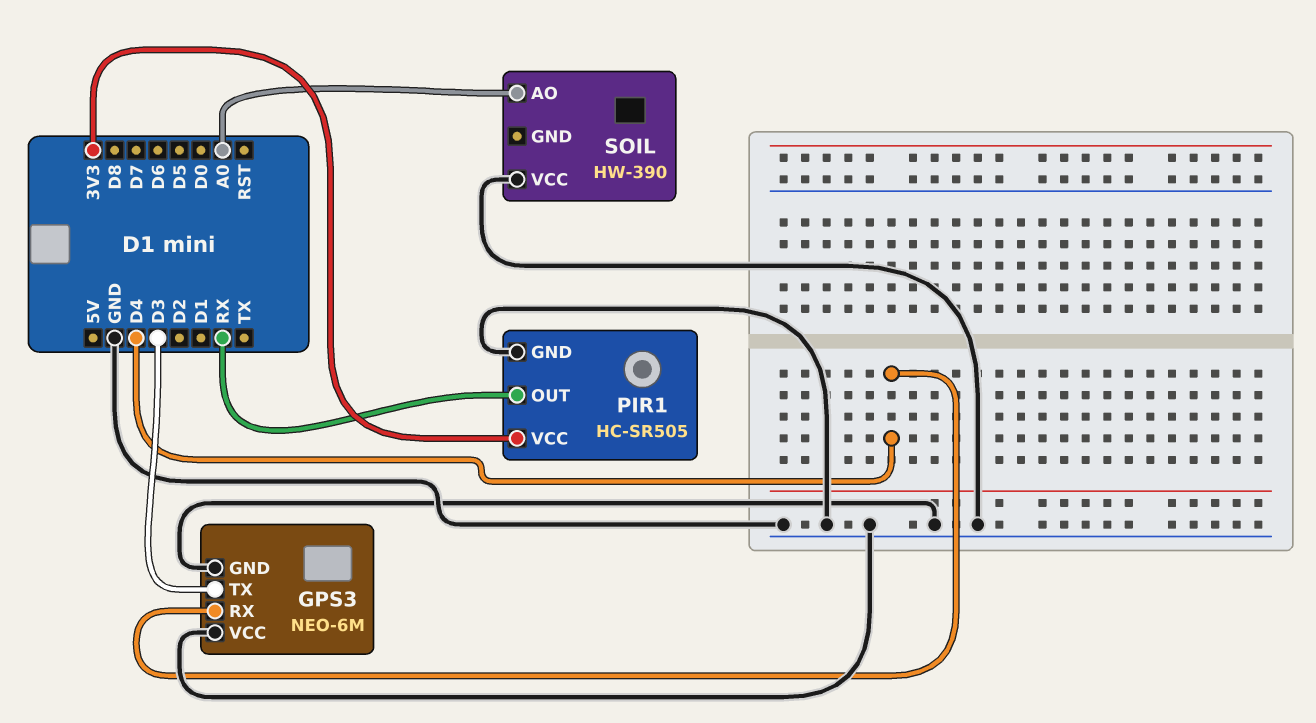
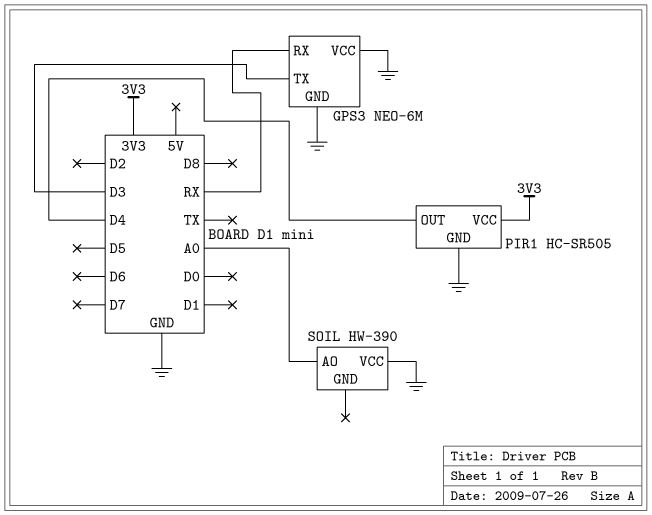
GPS3 pin RX: D4 -> RX
PIR1 pin OUT: RX -> D4

